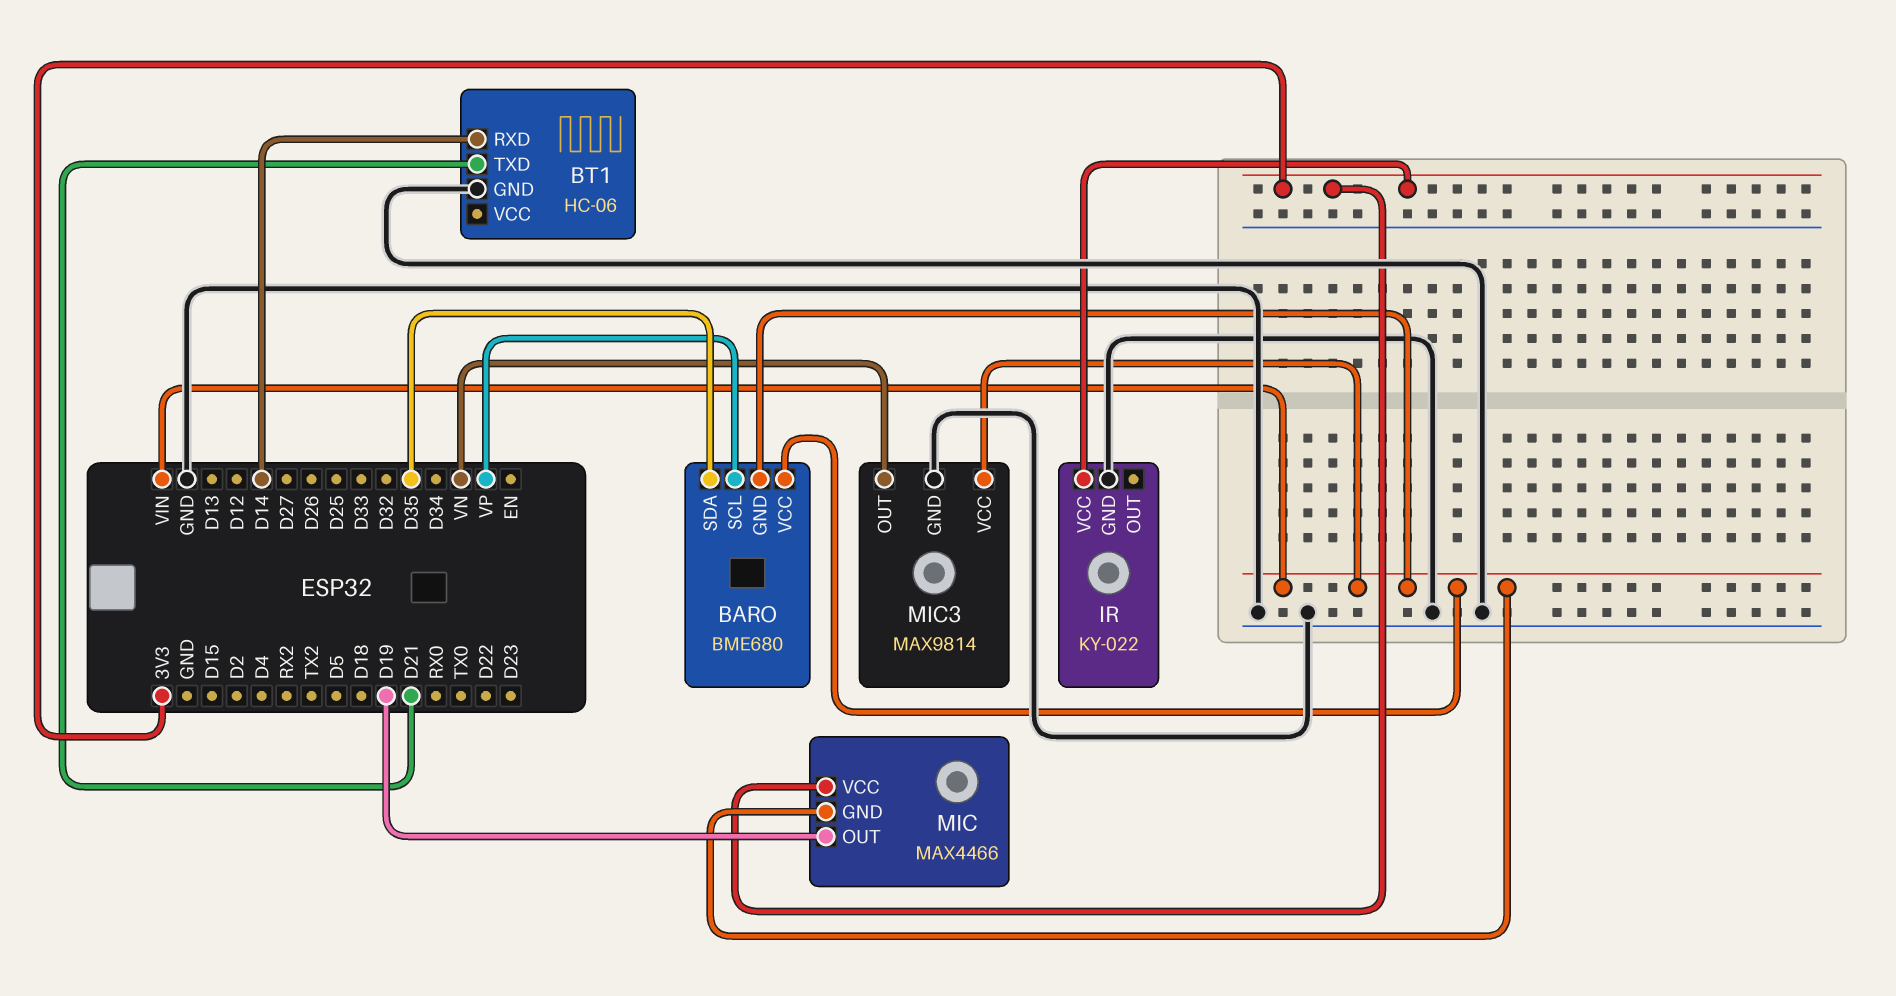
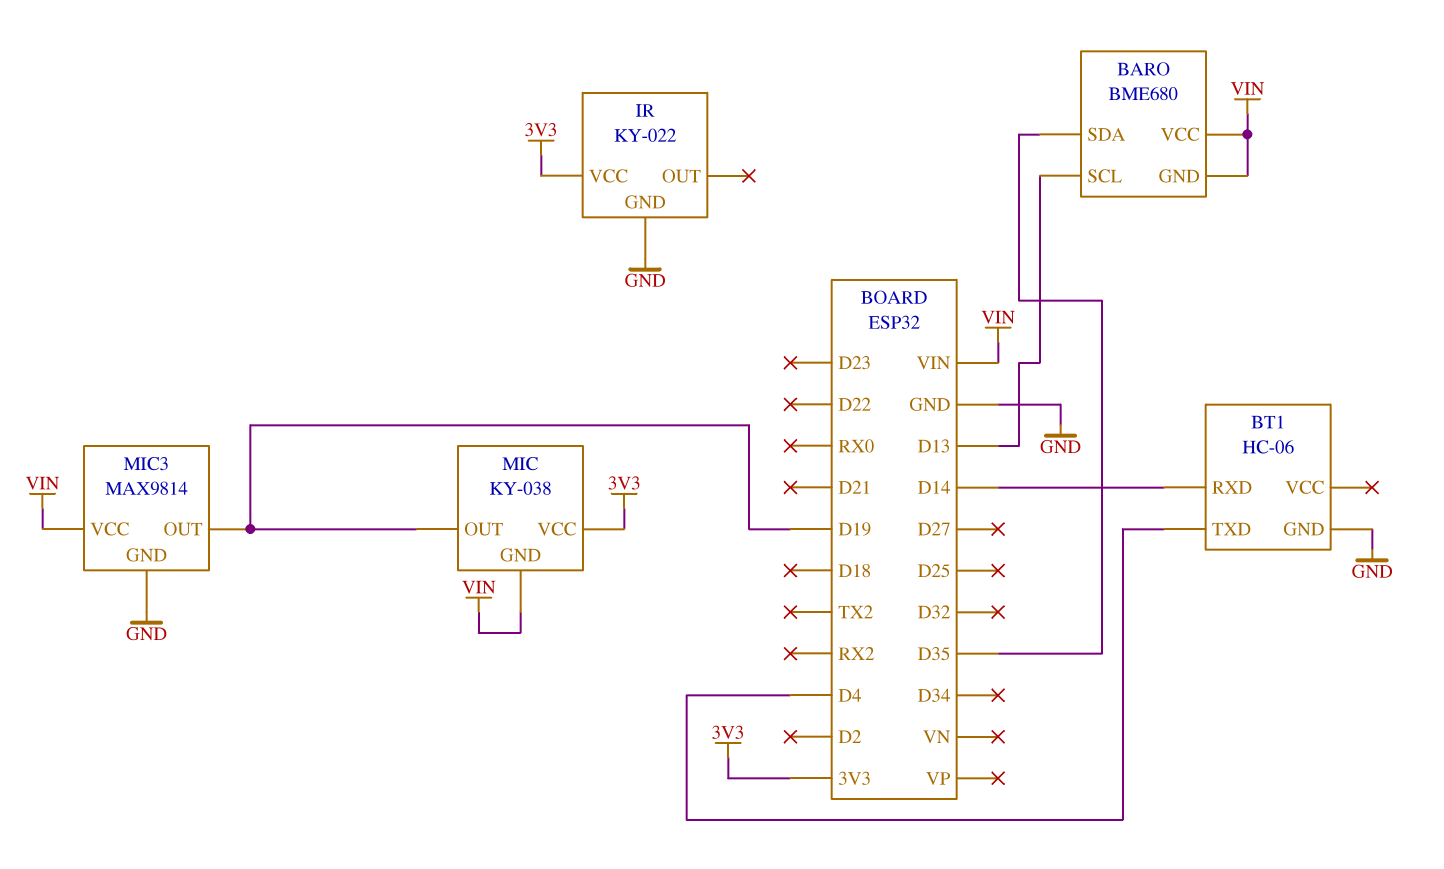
BARO pin SCL: VP -> D13
BT1 pin TXD: D21 -> D4
MIC: MAX4466 -> KY-038
MIC3 pin OUT: VN -> D19

